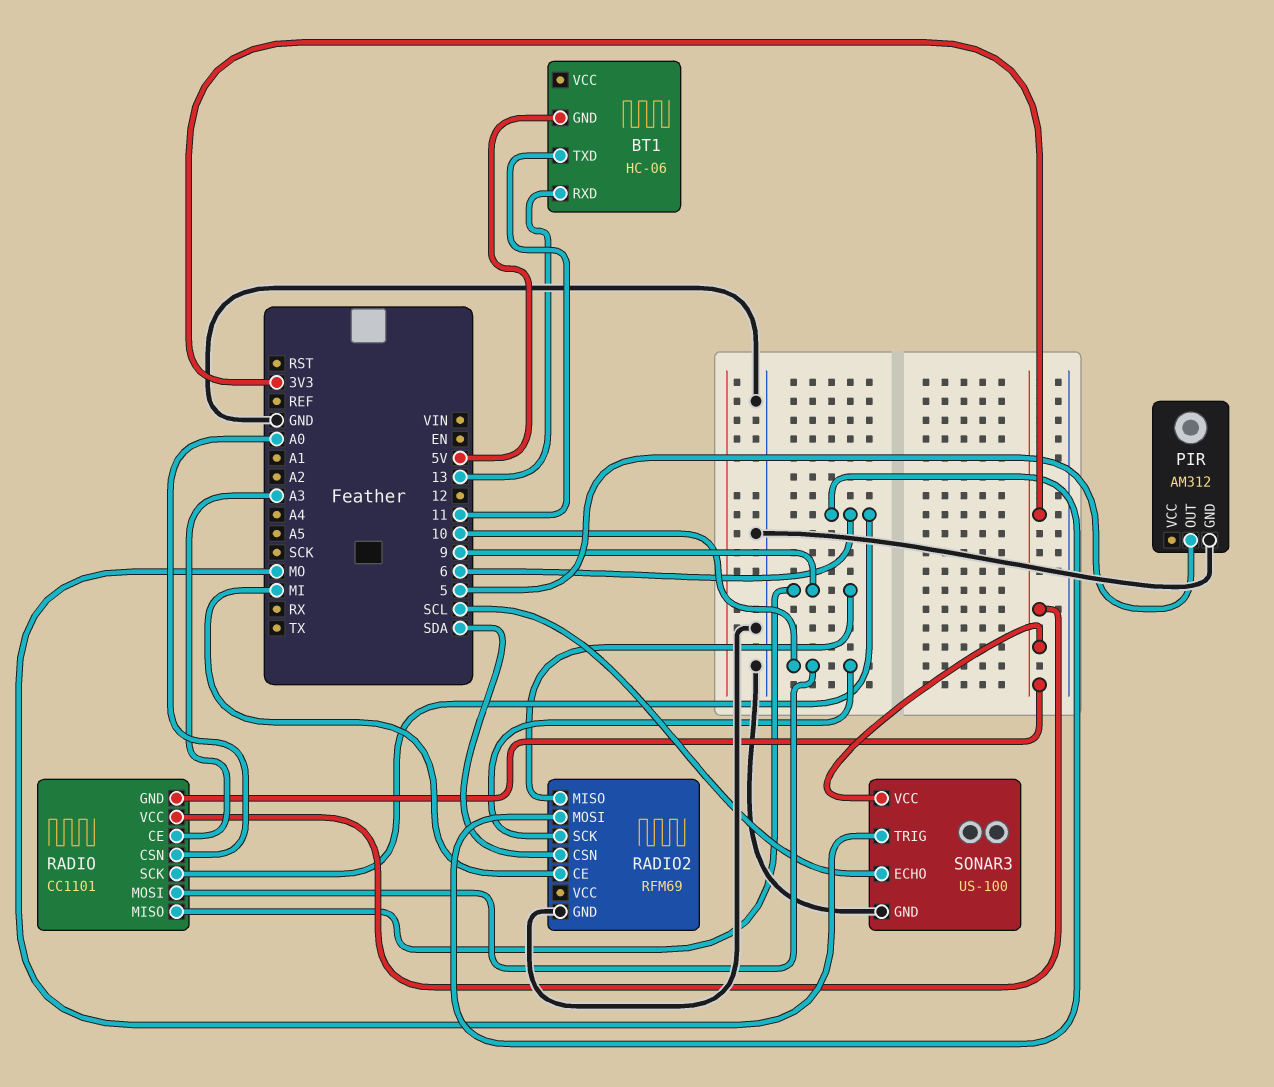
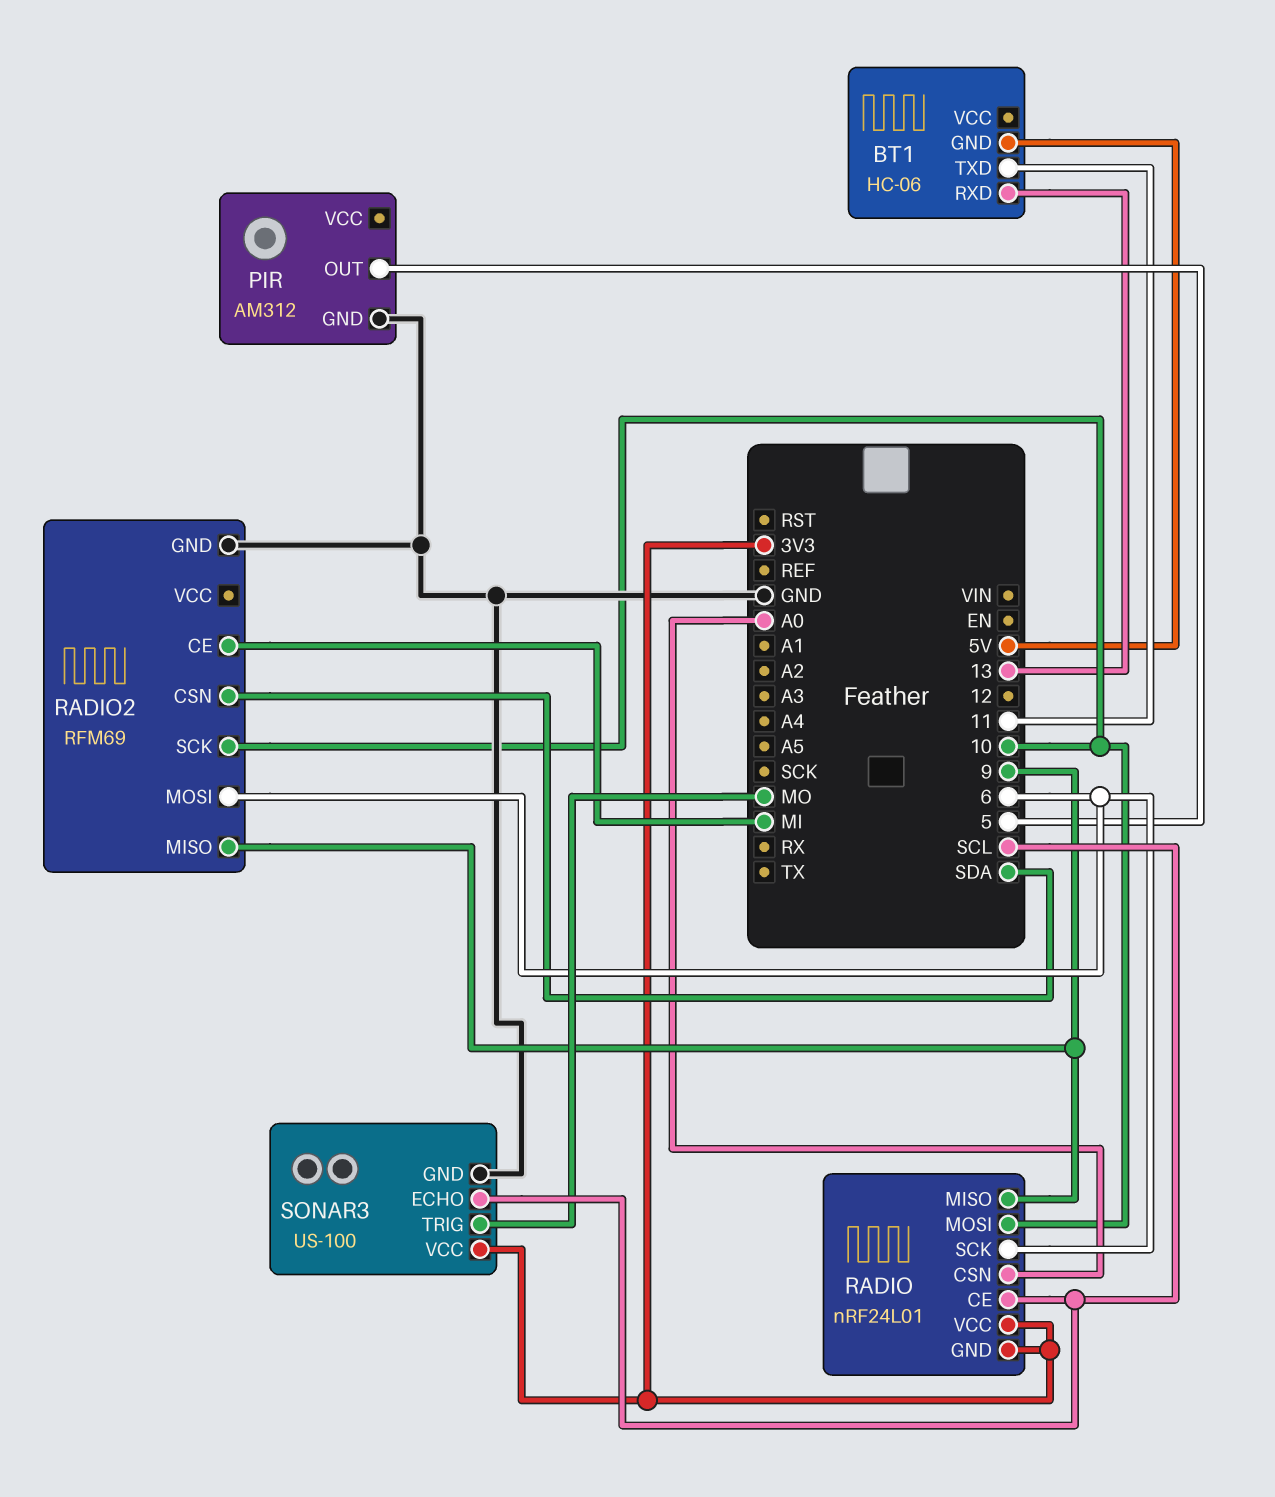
RADIO: CC1101 -> nRF24L01
RADIO pin CE: A3 -> SCL

